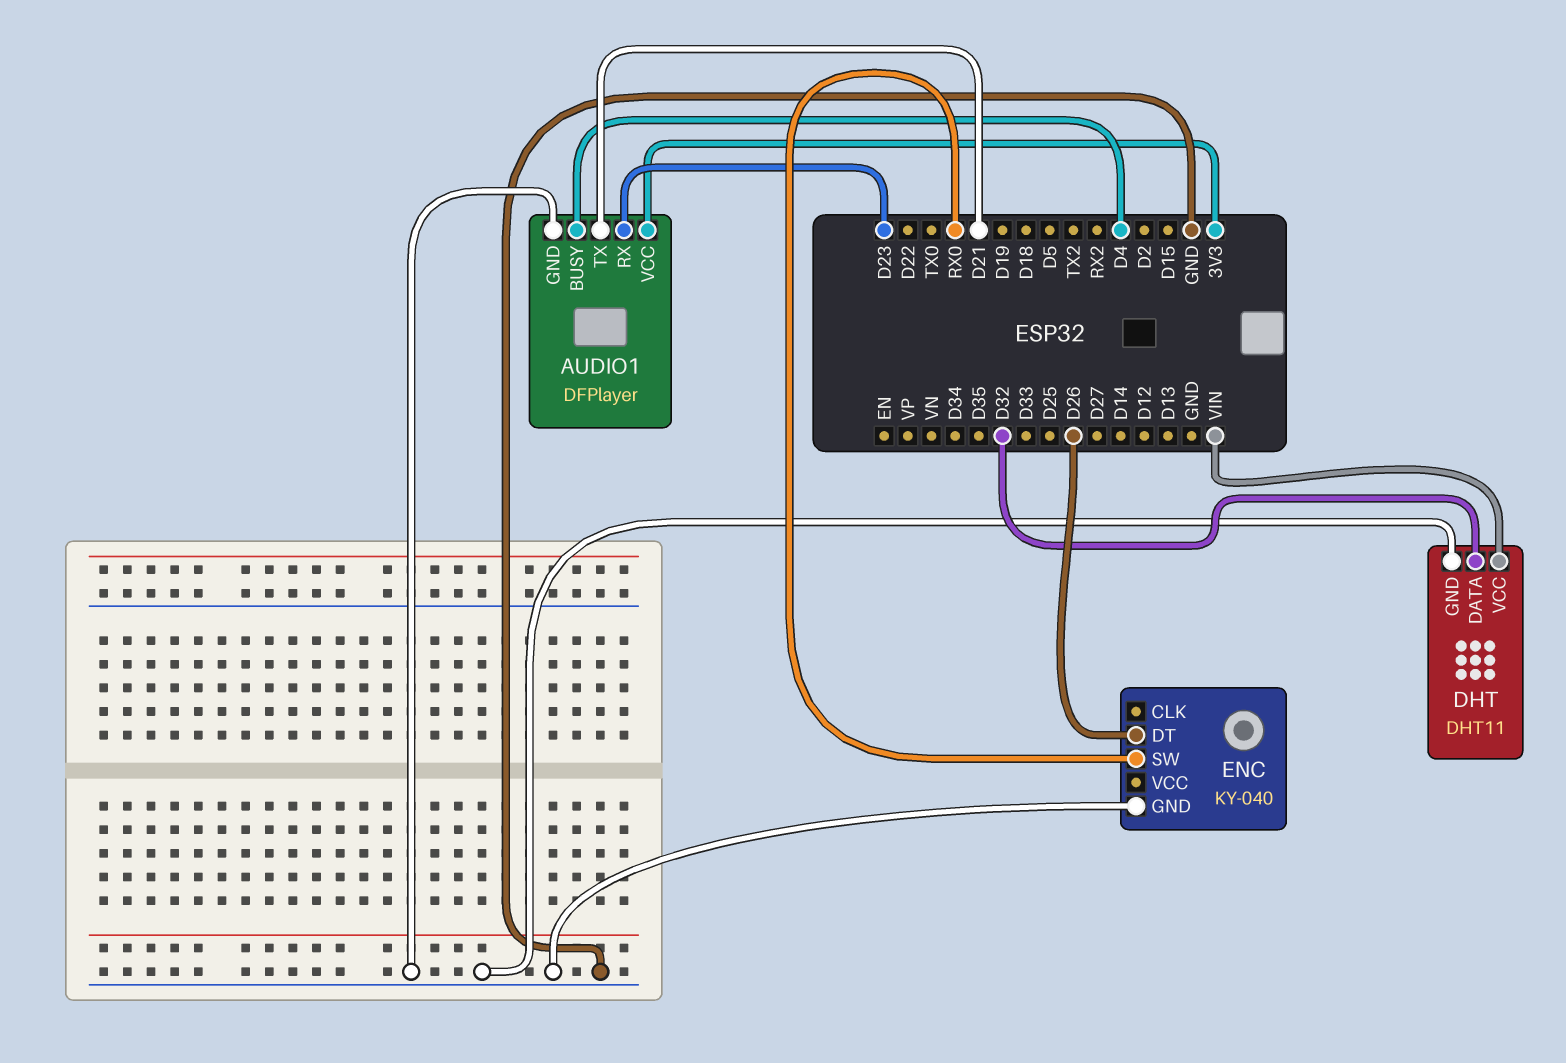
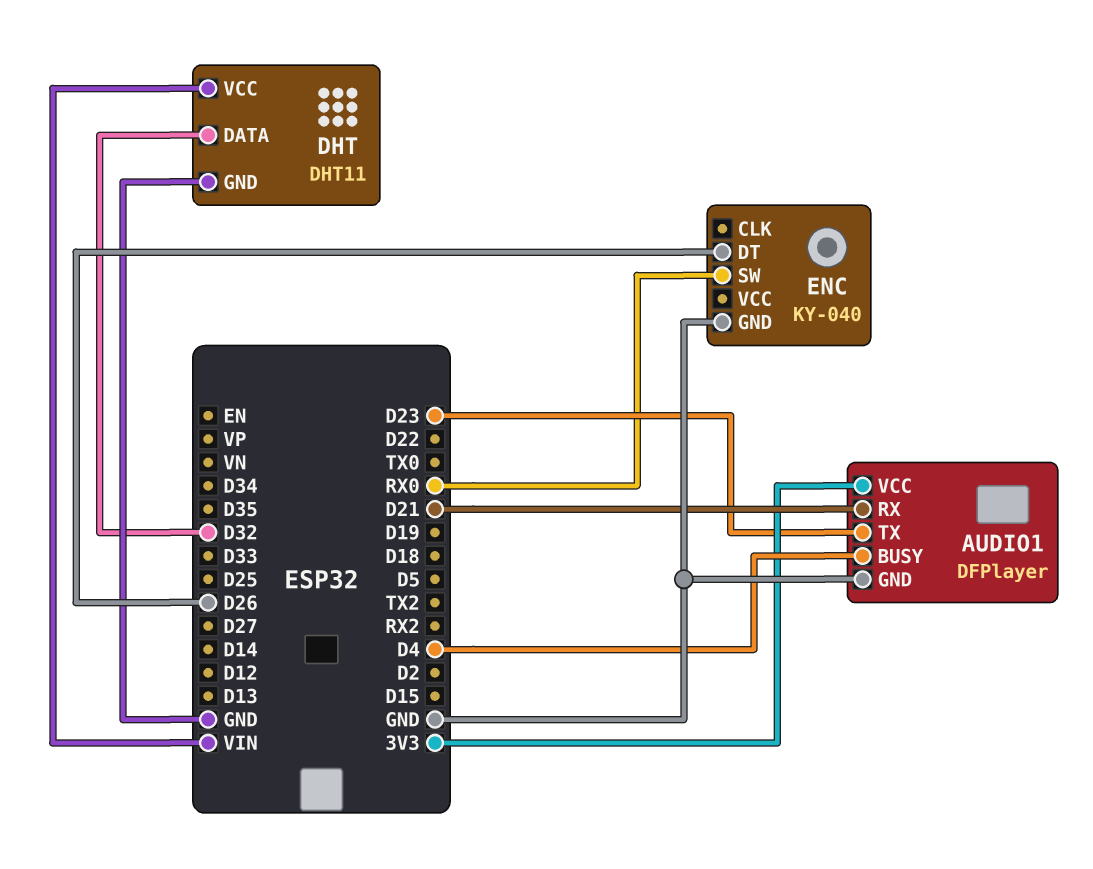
AUDIO1 pin RX: D23 -> D21
AUDIO1 pin TX: D21 -> D23

